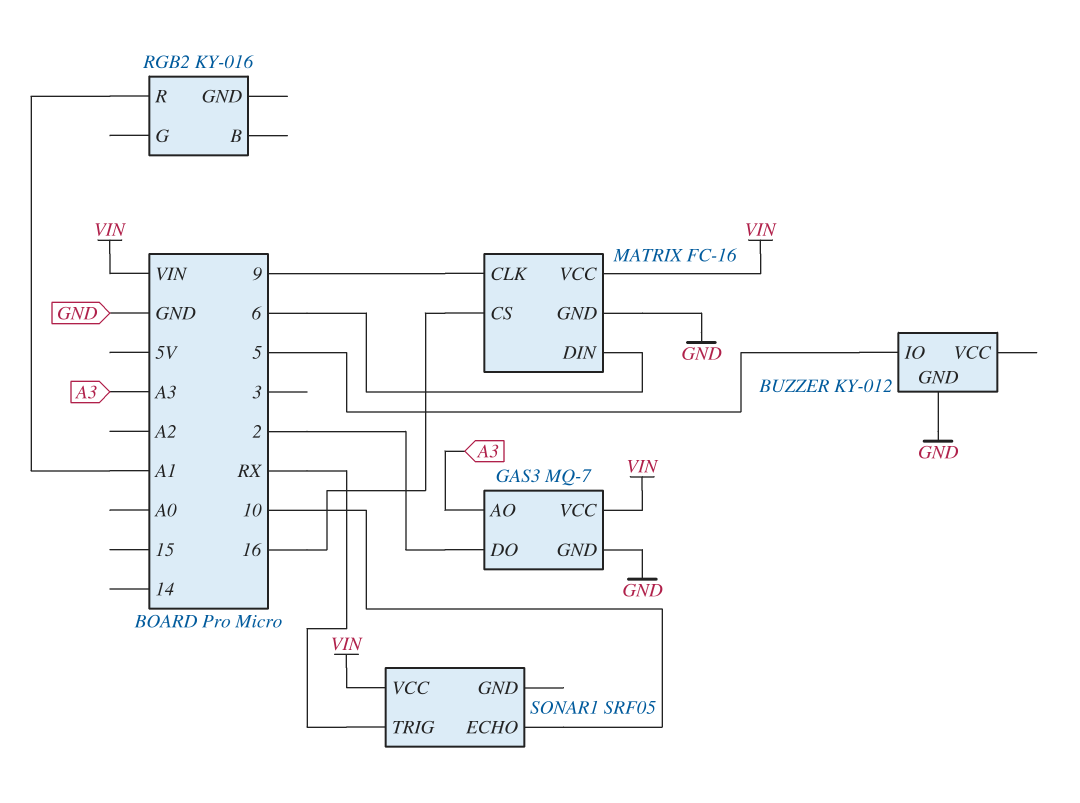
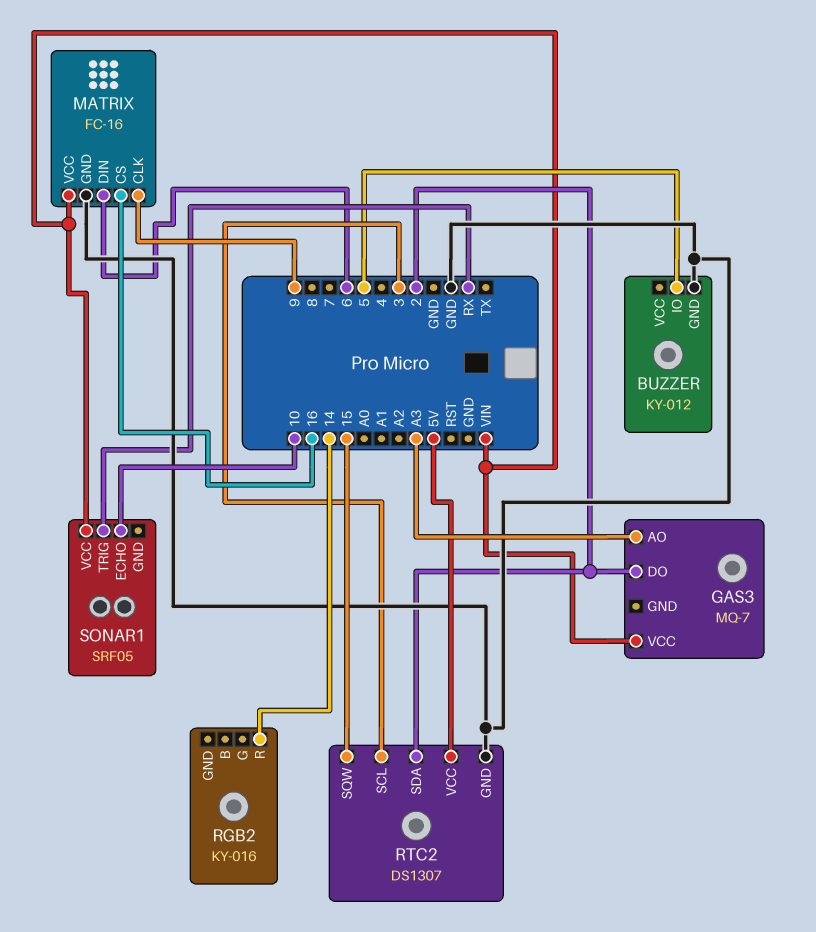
GAS3 pin GND: GND -> none
RGB2 pin R: A1 -> 14
RTC2: none -> DS1307
RTC2 pin GND: none -> GND
RTC2 pin SCL: none -> 3
RTC2 pin SDA: none -> 2
RTC2 pin SQW: none -> 15
RTC2 pin VCC: none -> 5V

